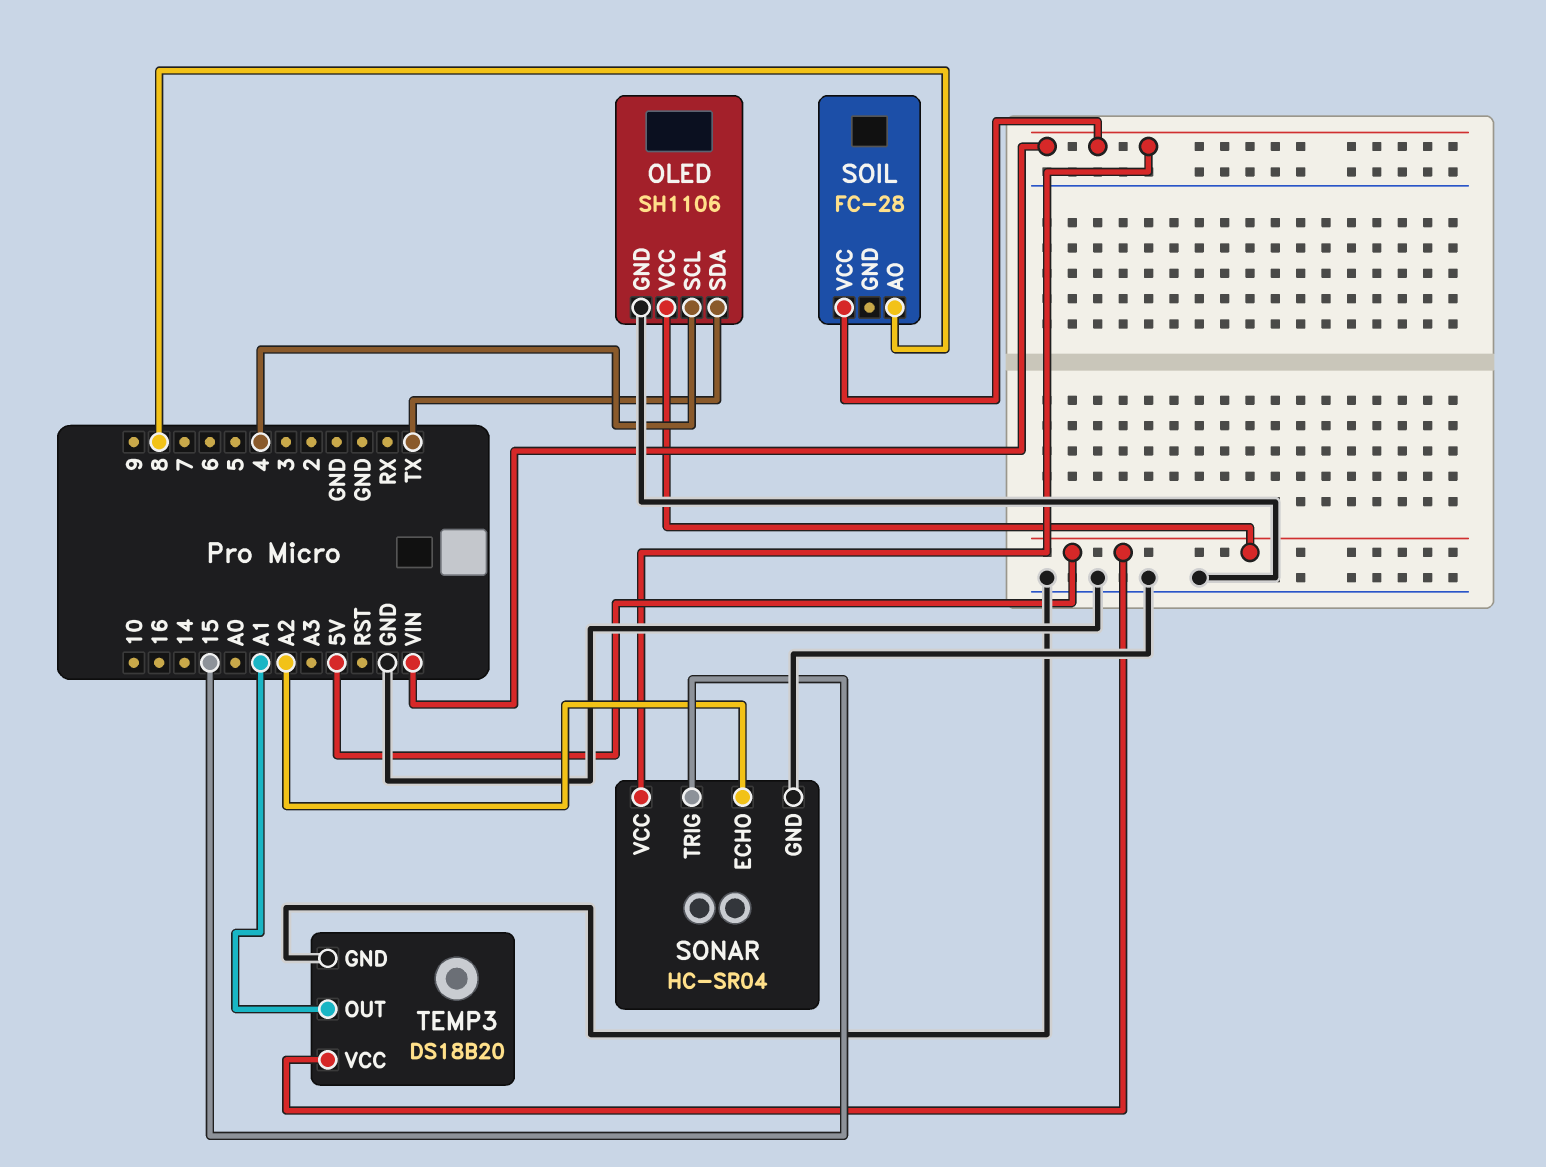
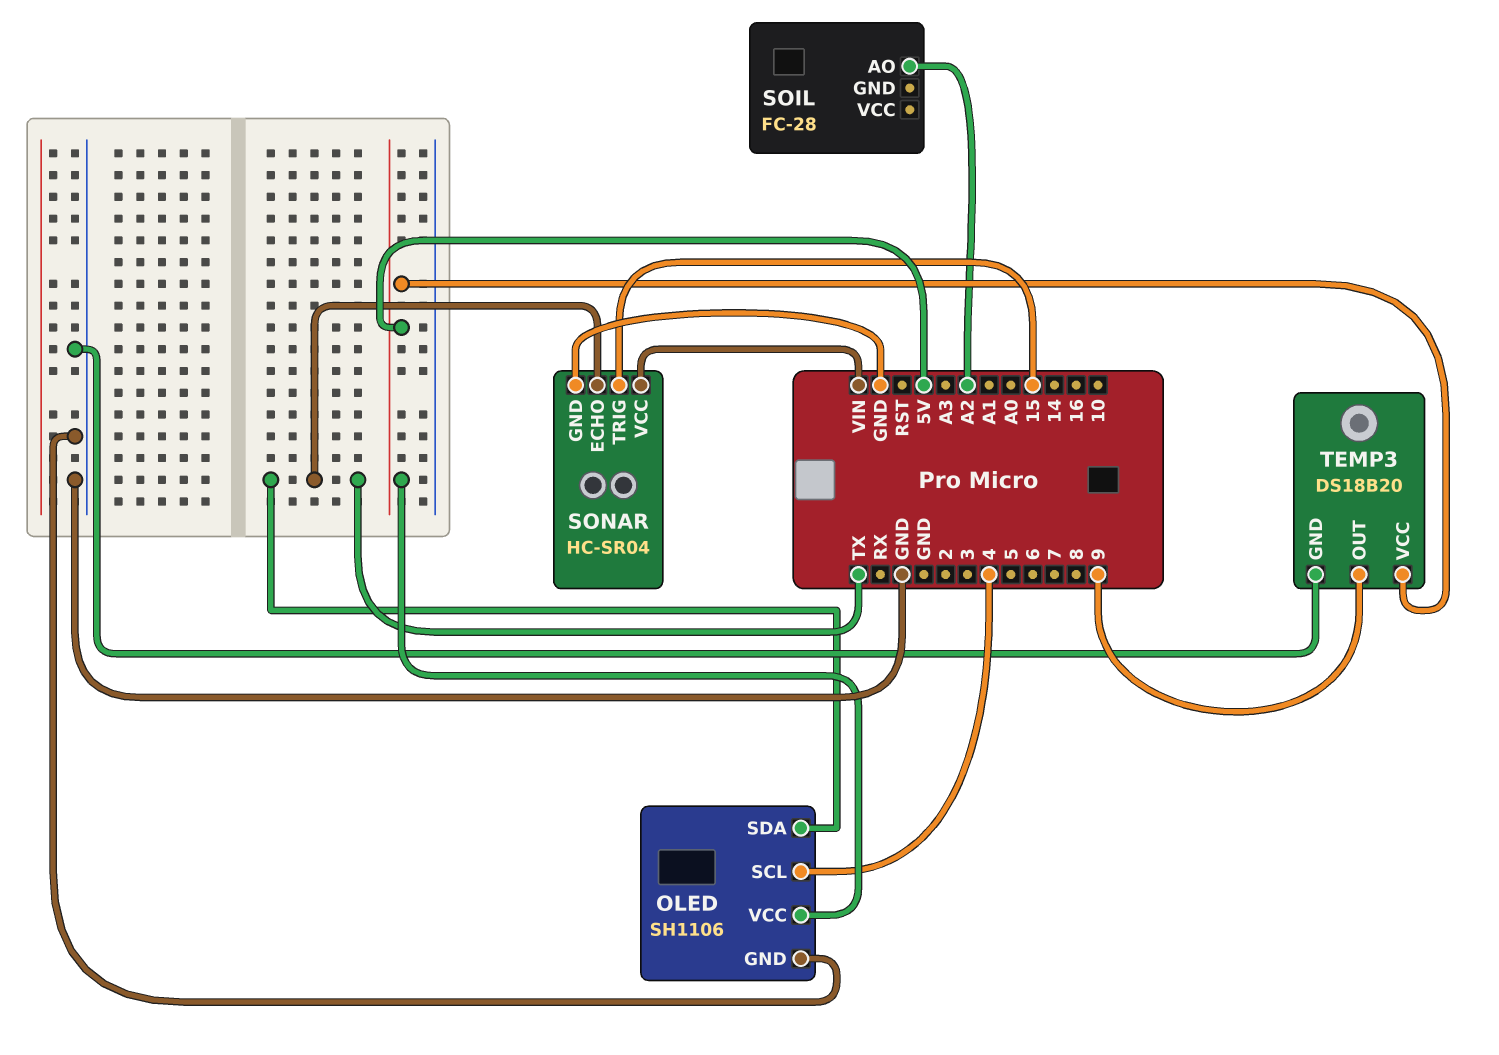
SOIL pin AO: 8 -> A2
SOIL pin VCC: VIN -> none
SONAR pin ECHO: A2 -> TX
TEMP3 pin OUT: A1 -> 9

